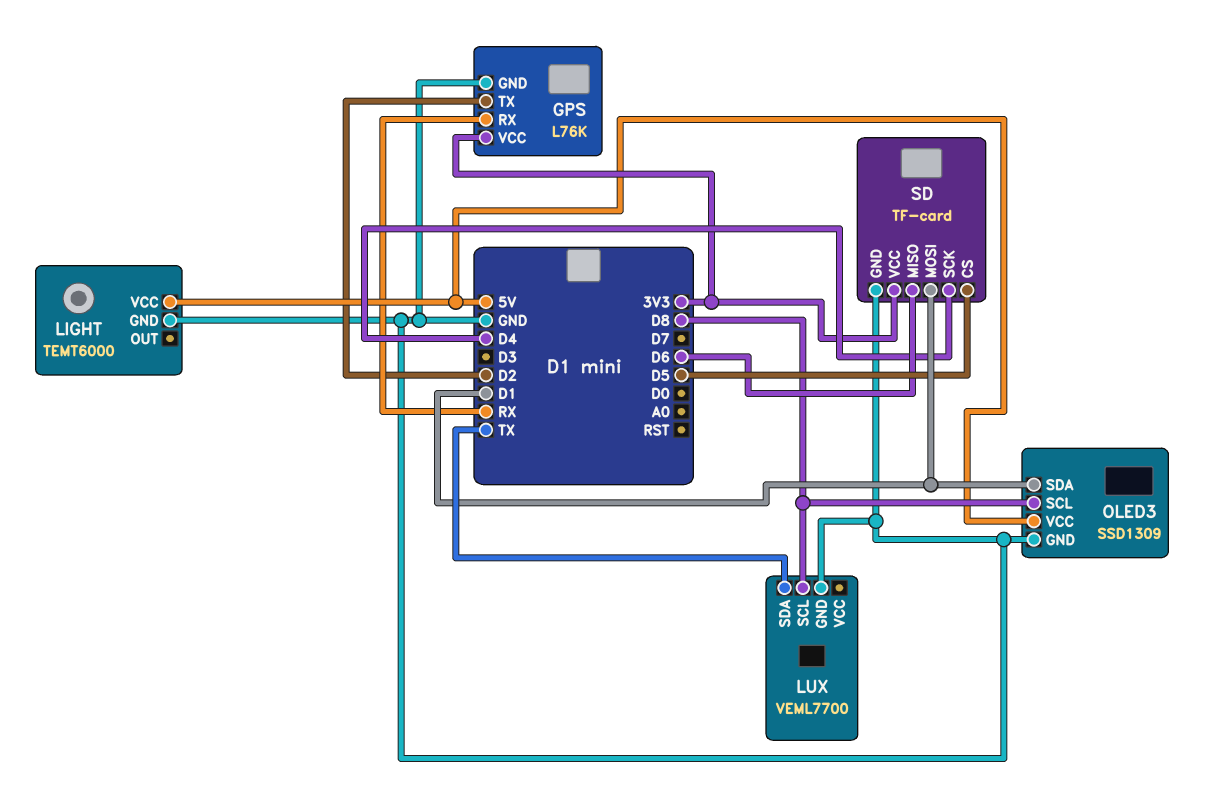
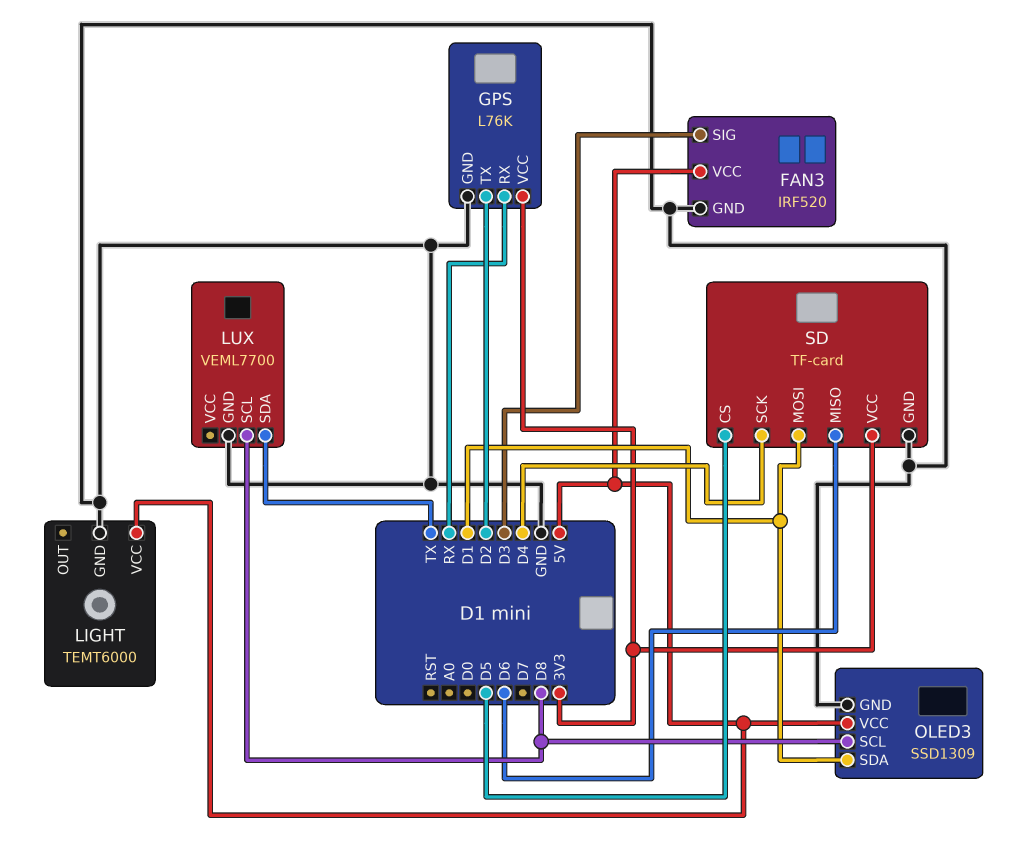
FAN3: none -> IRF520
FAN3 pin GND: none -> GND
FAN3 pin SIG: none -> D3
FAN3 pin VCC: none -> 5V

